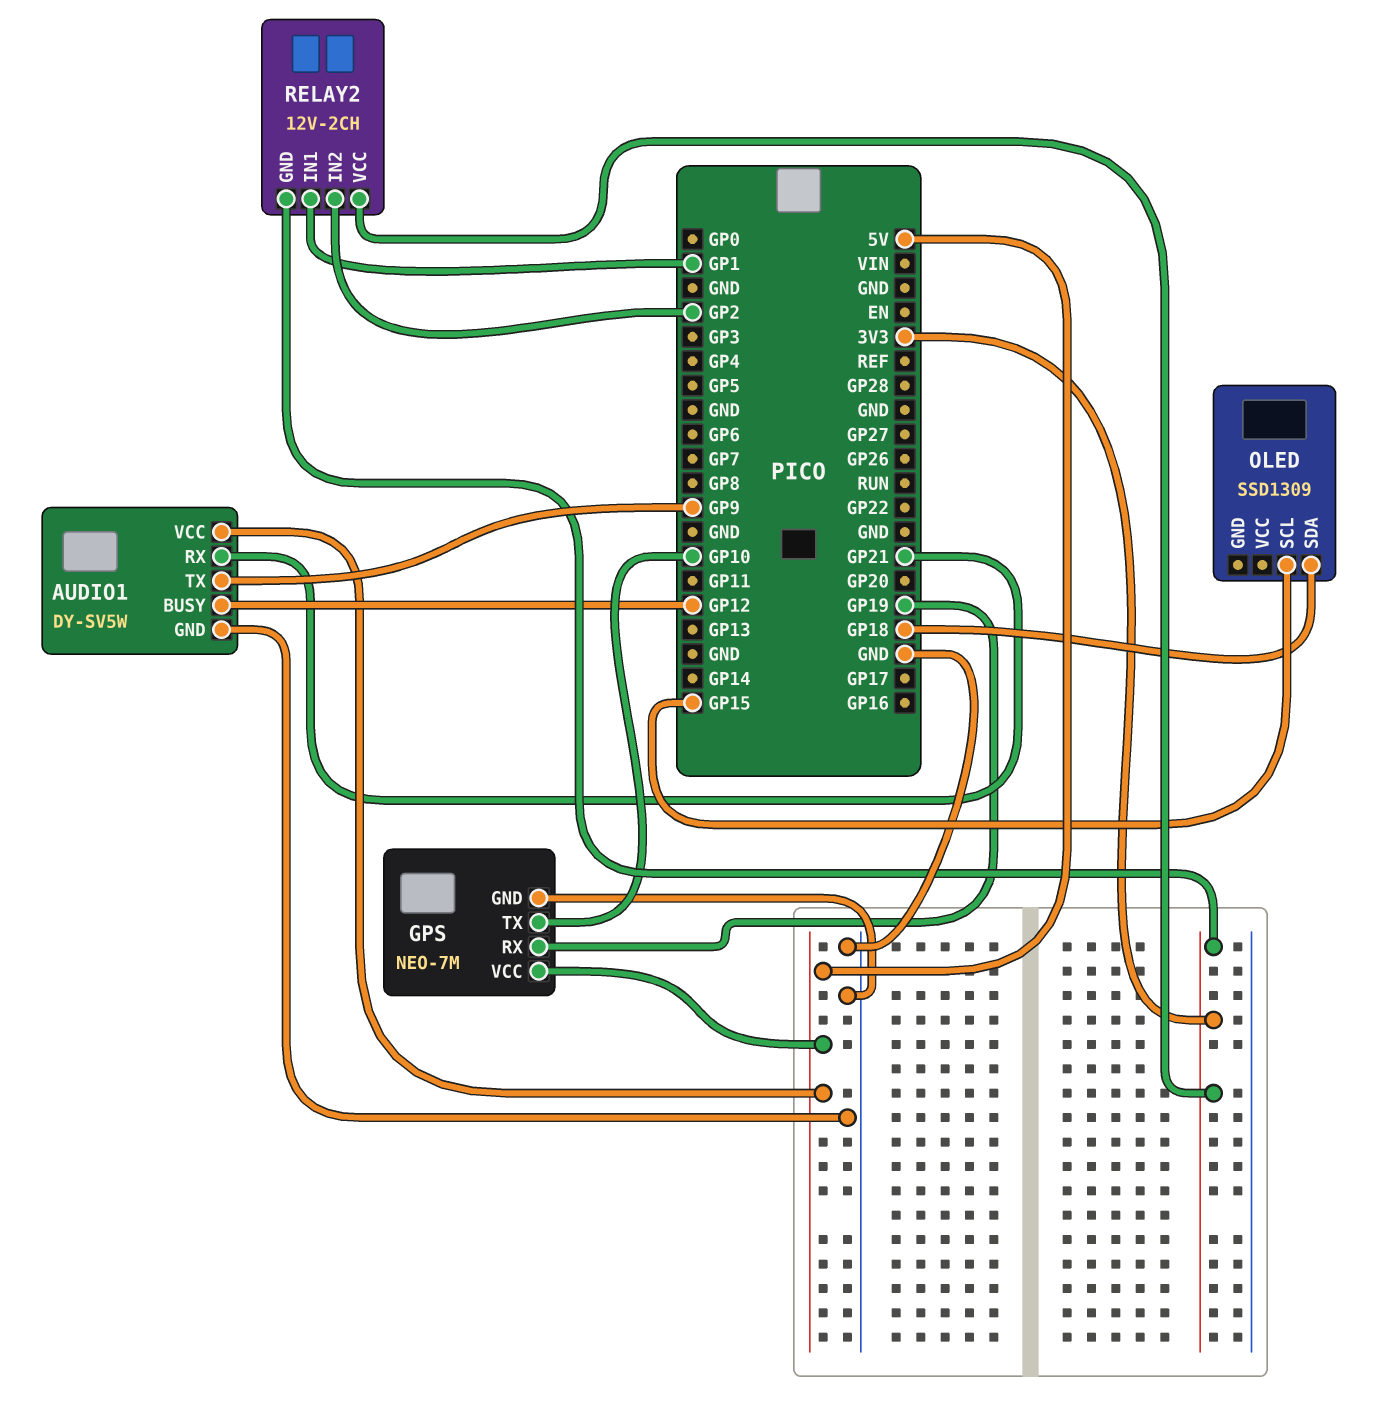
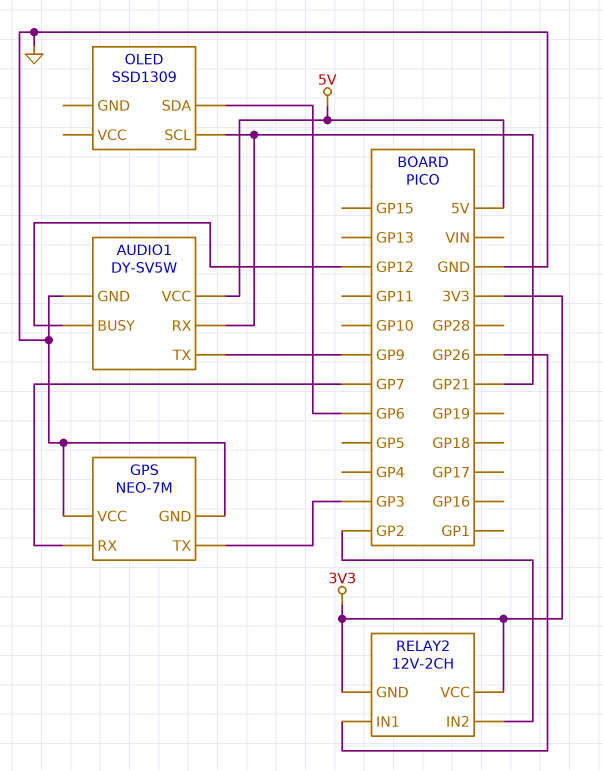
GPS pin RX: GP19 -> GP7
GPS pin TX: GP10 -> GP3
GPS pin VCC: 5V -> GND
OLED pin SCL: GP15 -> GP21
OLED pin SDA: GP18 -> GP6
RELAY2 pin IN1: GP1 -> GP26

